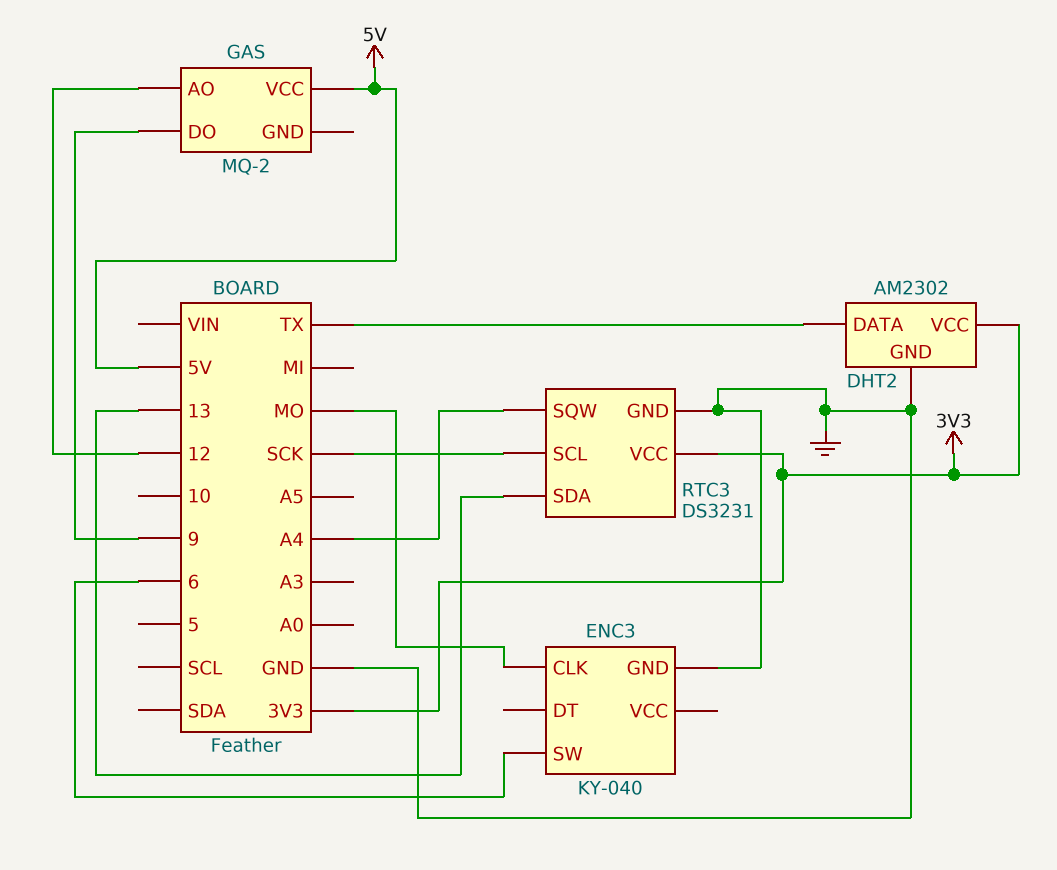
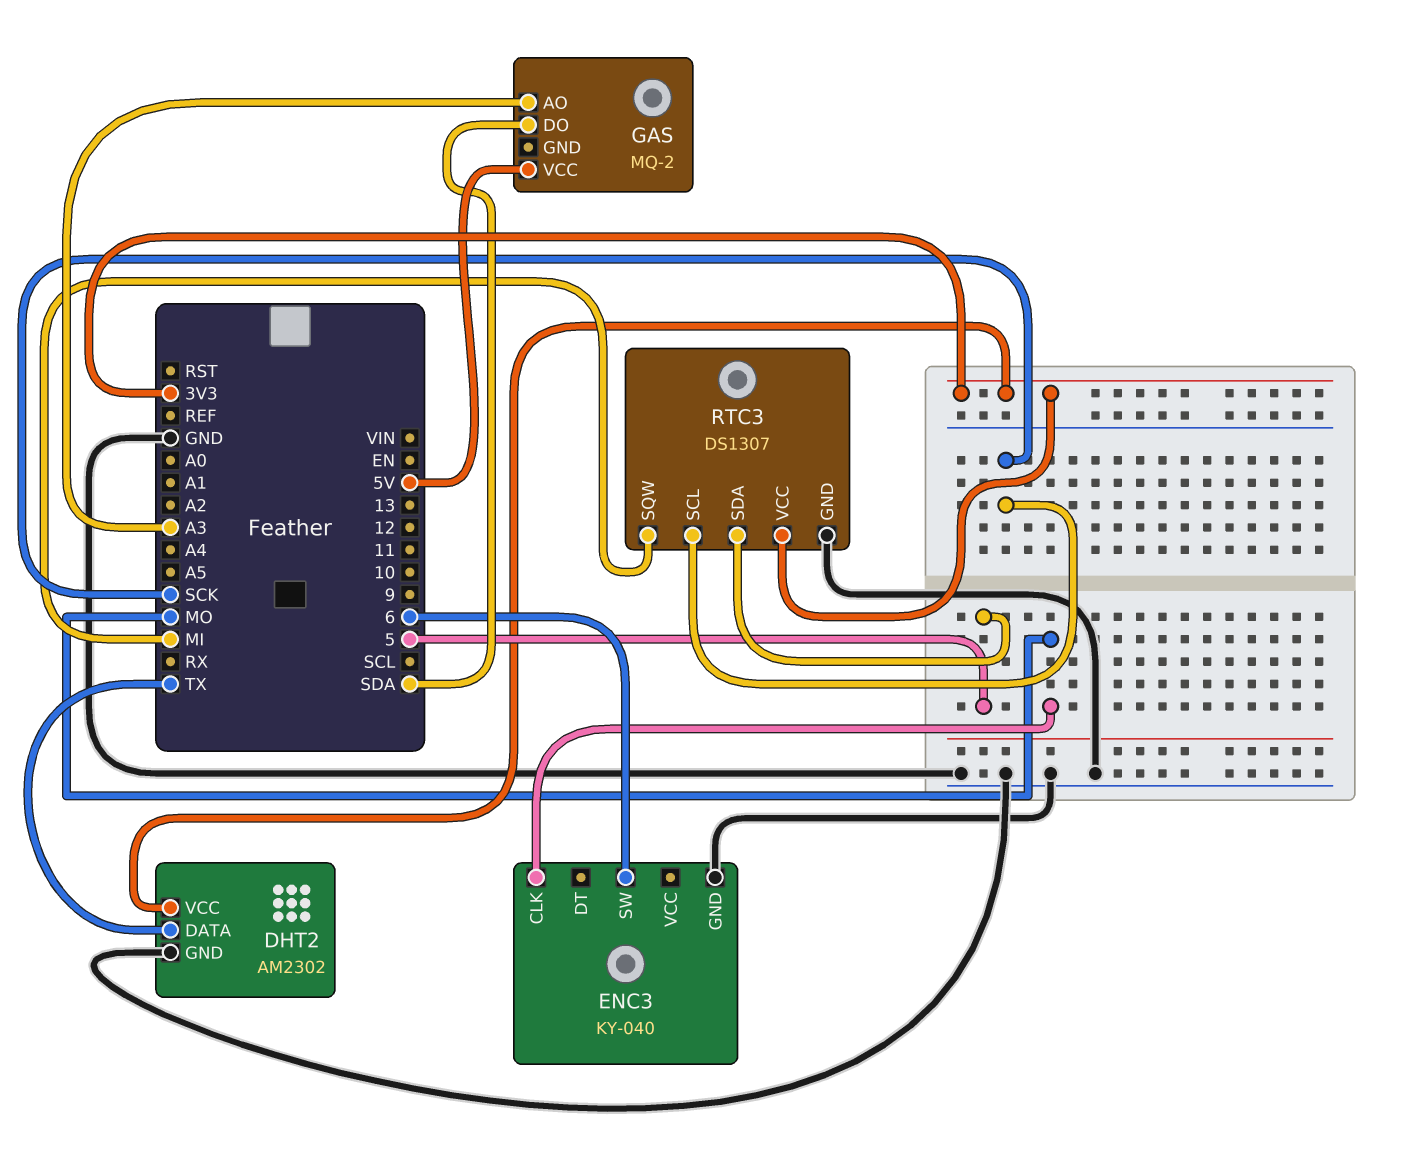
GAS pin AO: 12 -> A3
GAS pin DO: 9 -> SDA
RTC3: DS3231 -> DS1307
RTC3 pin SDA: 13 -> 5
RTC3 pin SQW: A4 -> MI

